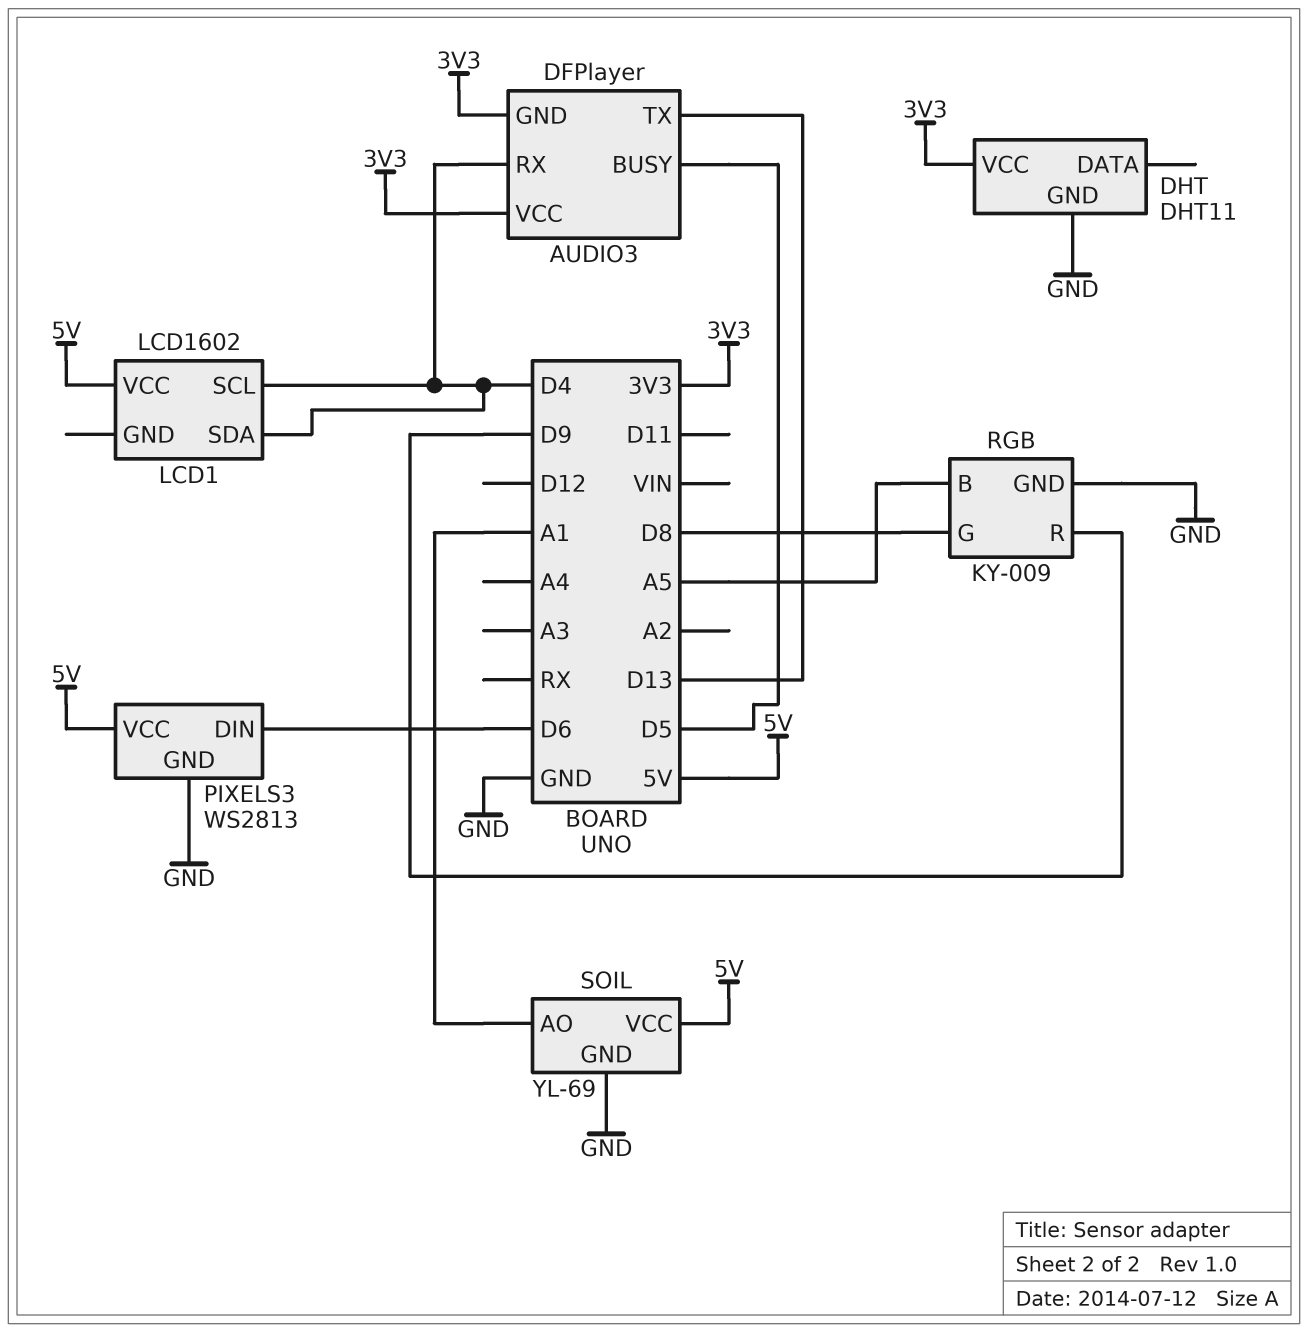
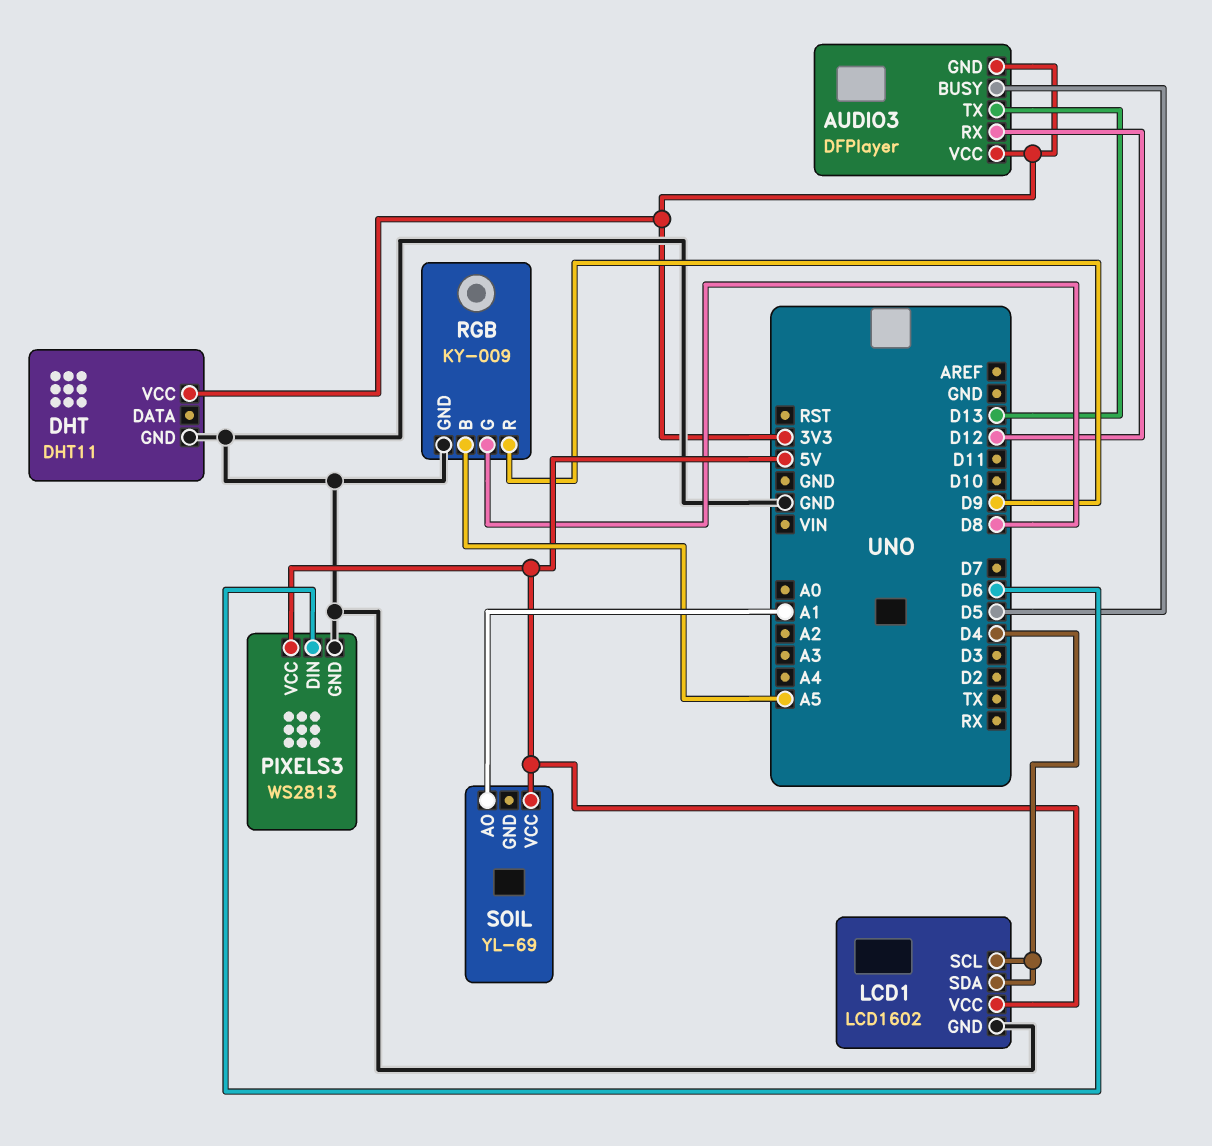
AUDIO3 pin RX: D4 -> D12
LCD1 pin GND: none -> GND
SOIL pin GND: GND -> none

